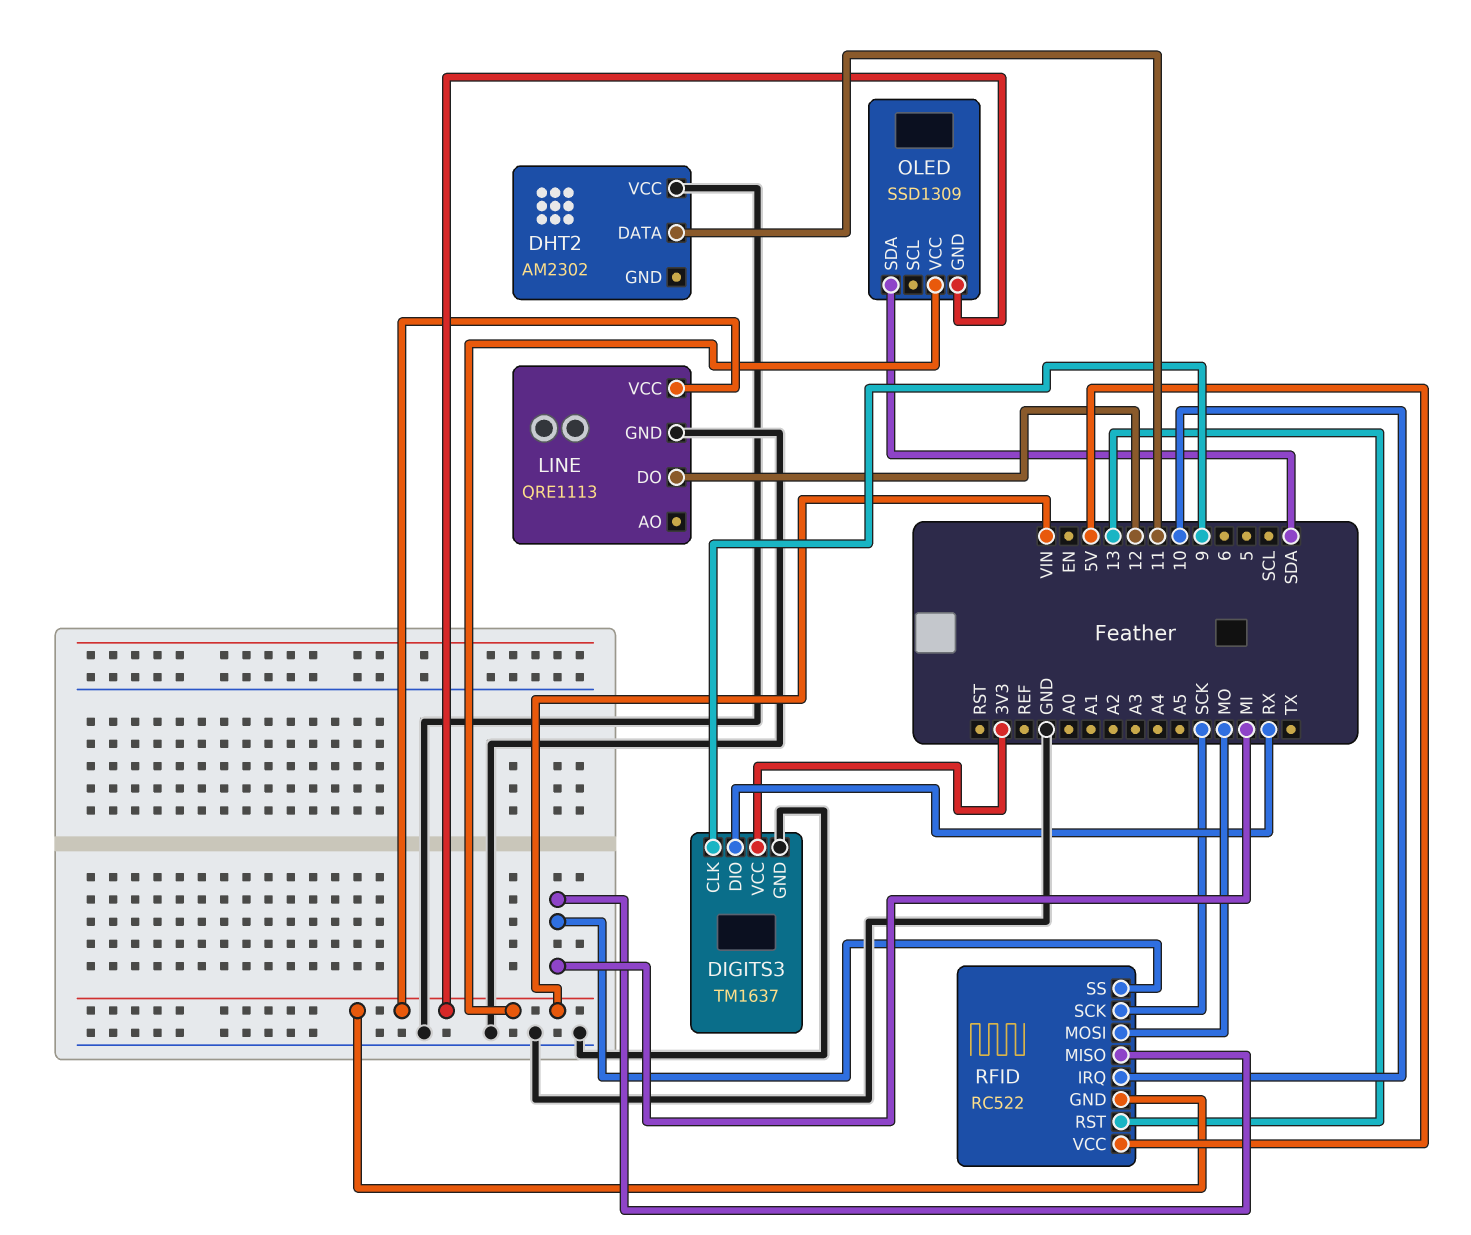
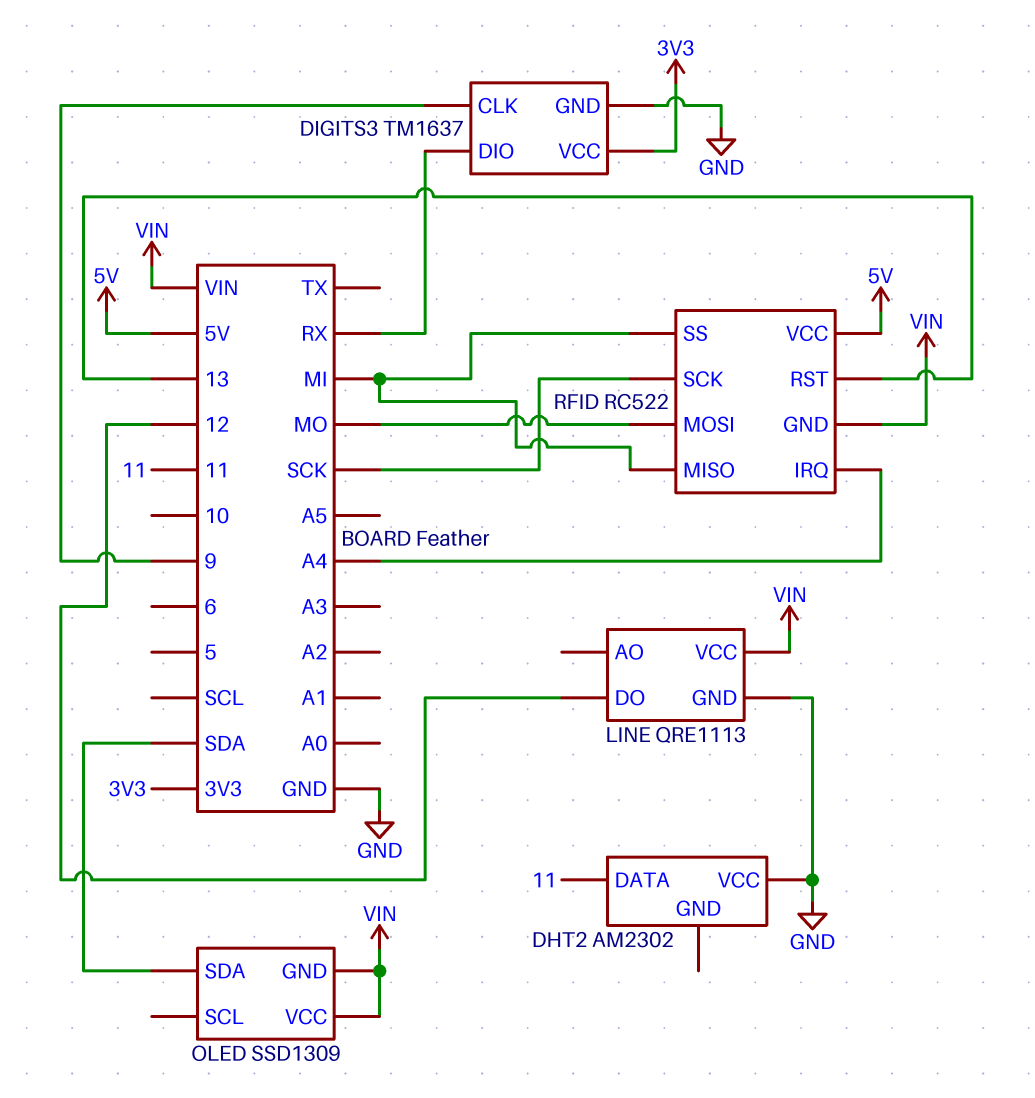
RFID pin IRQ: 10 -> A4

